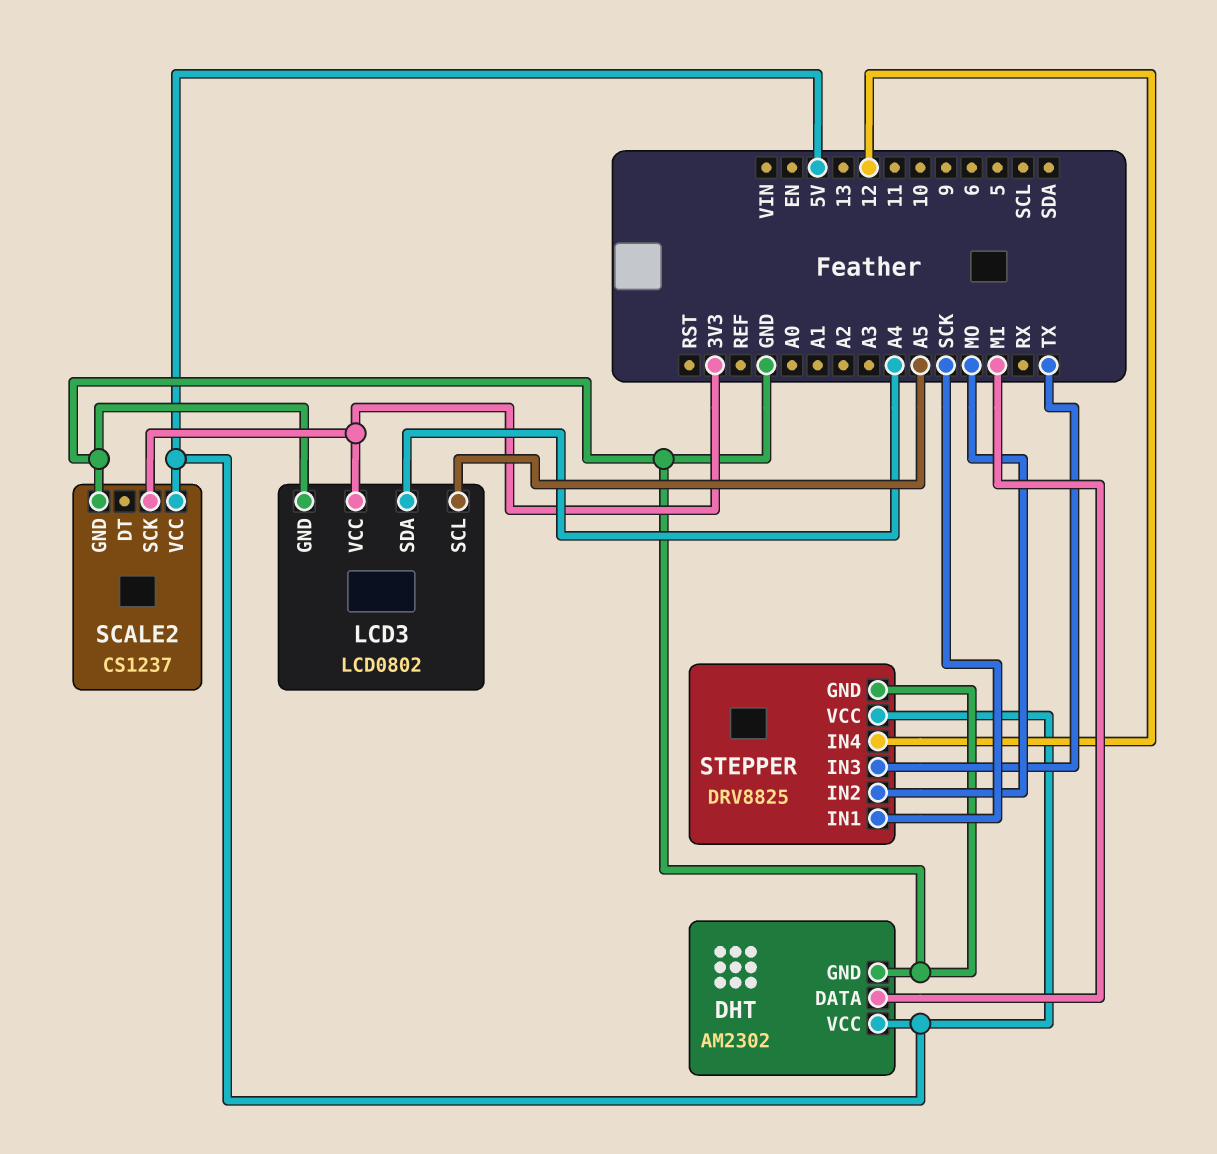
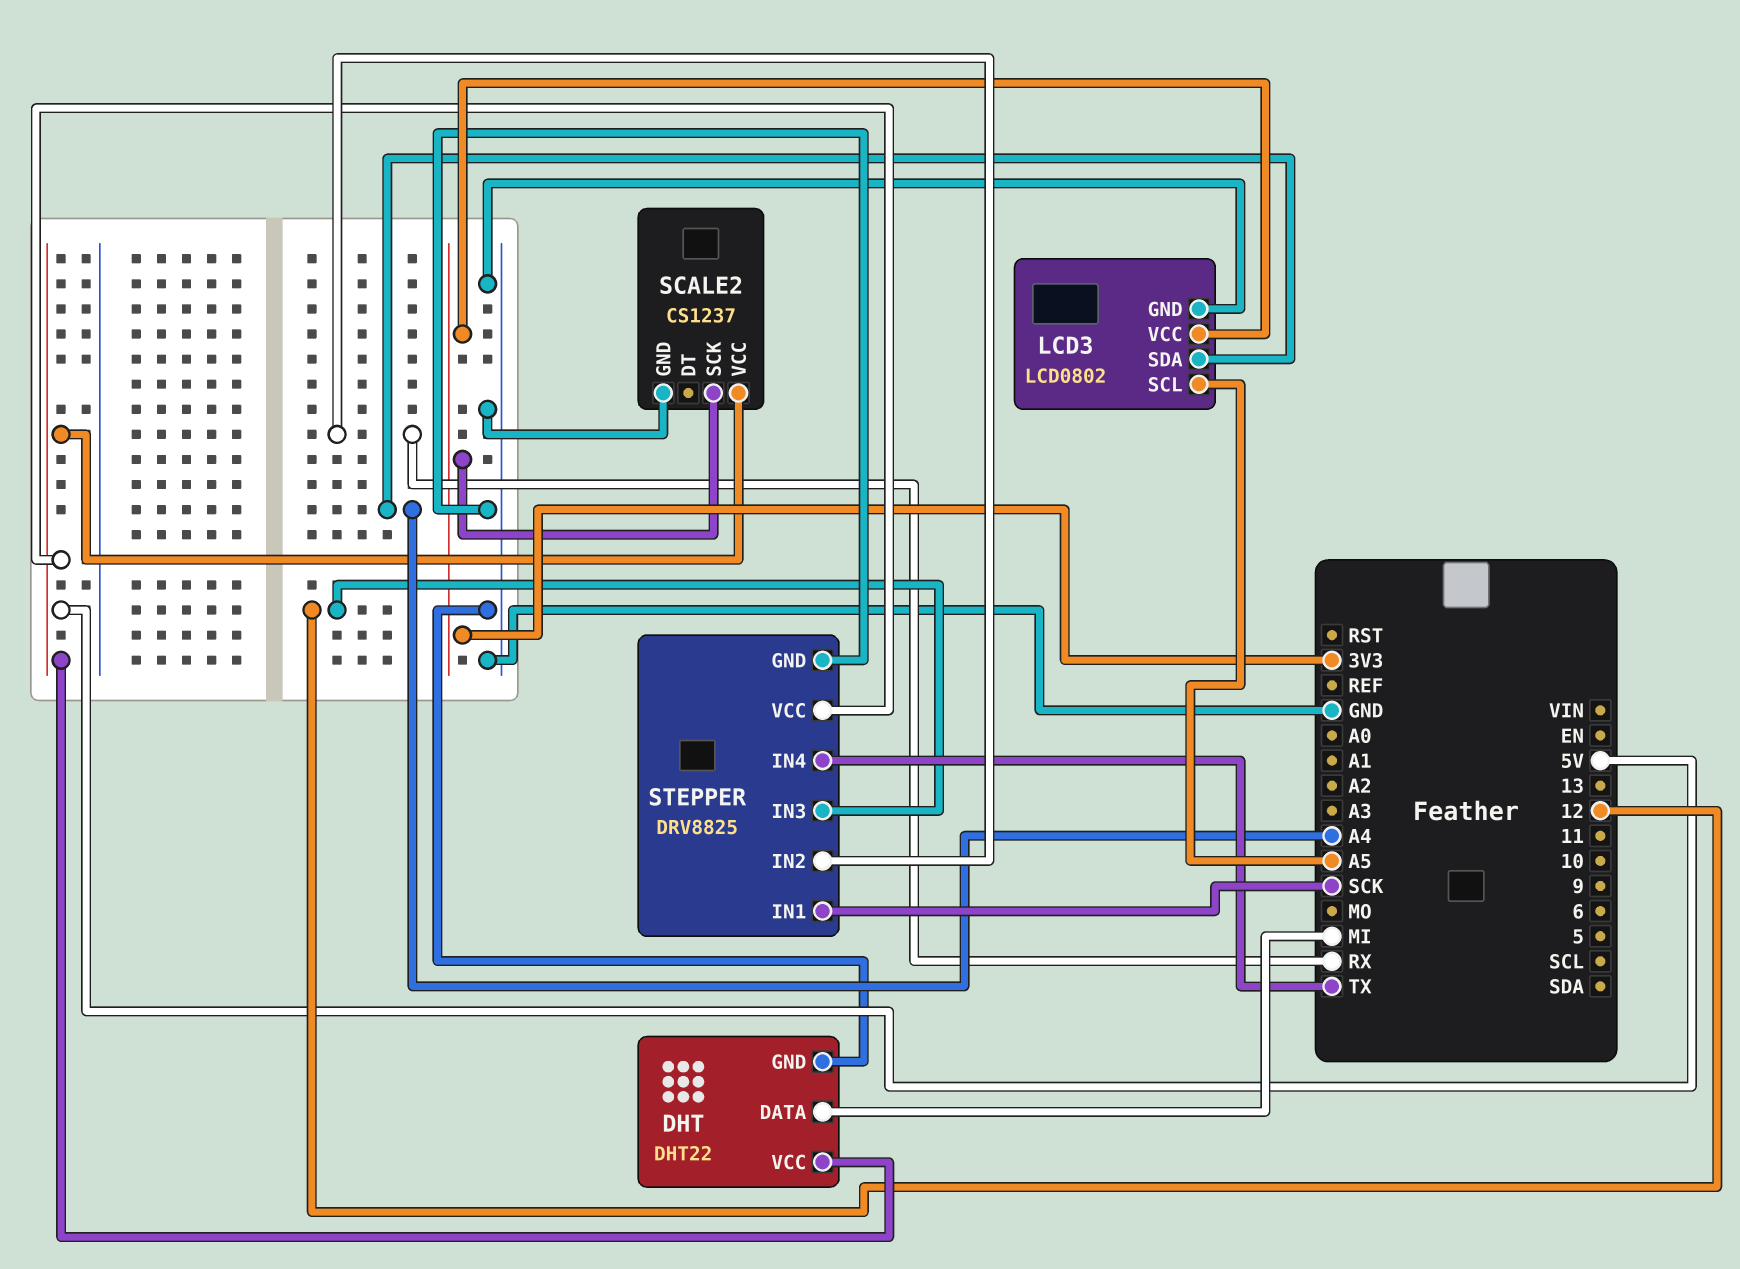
DHT: AM2302 -> DHT22
STEPPER pin IN2: MO -> RX
STEPPER pin IN3: TX -> 12
STEPPER pin IN4: 12 -> TX

